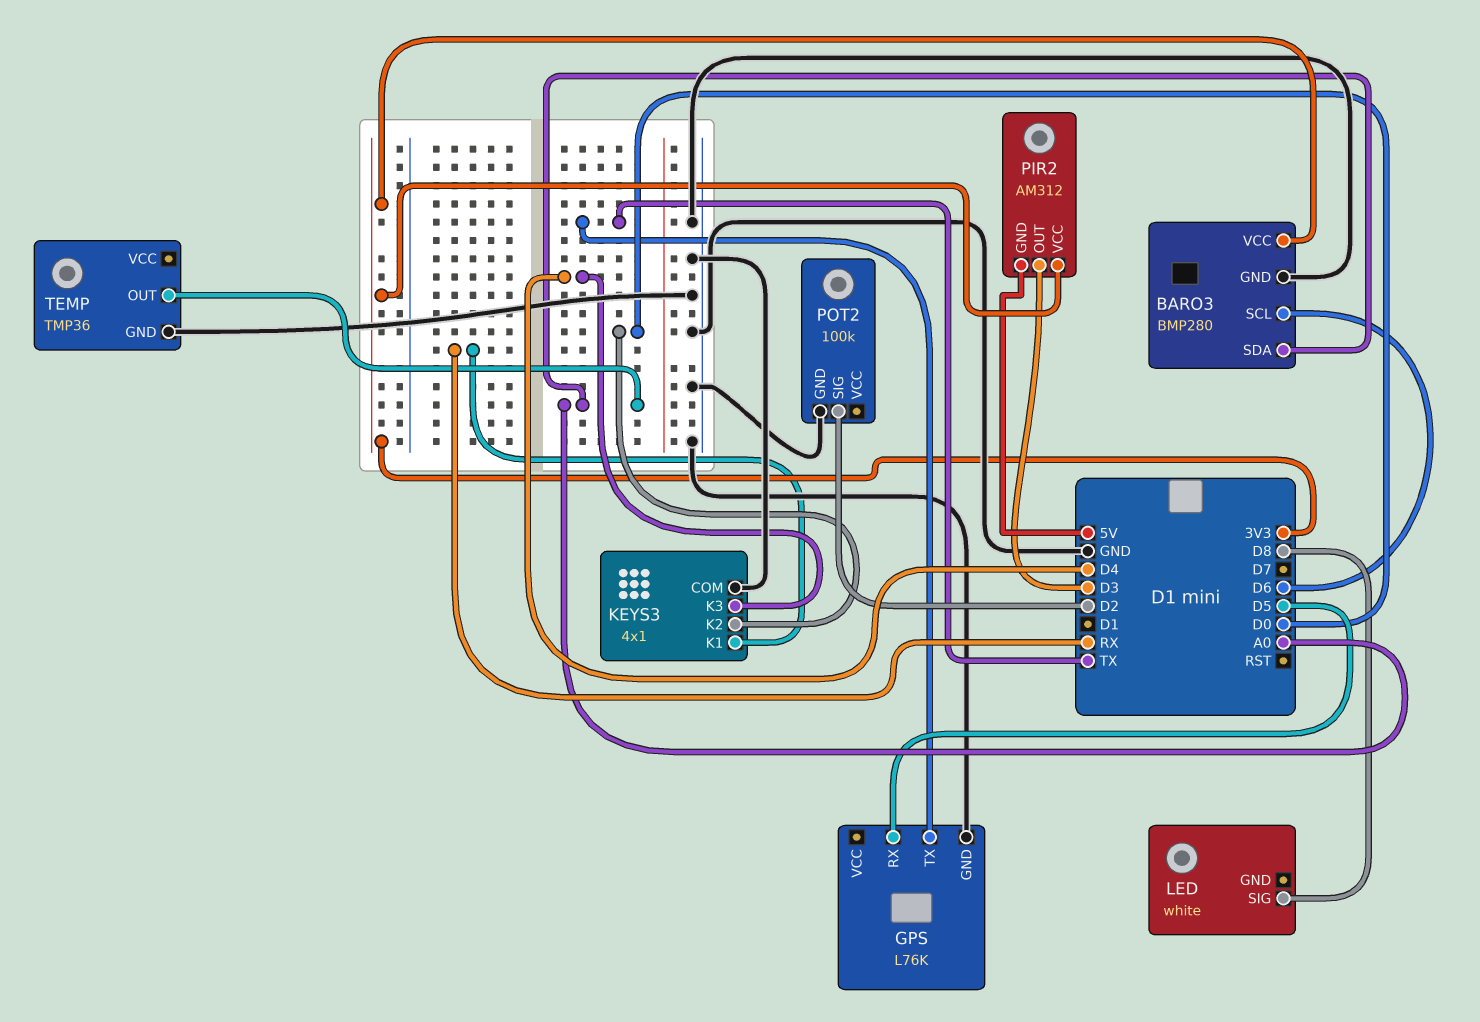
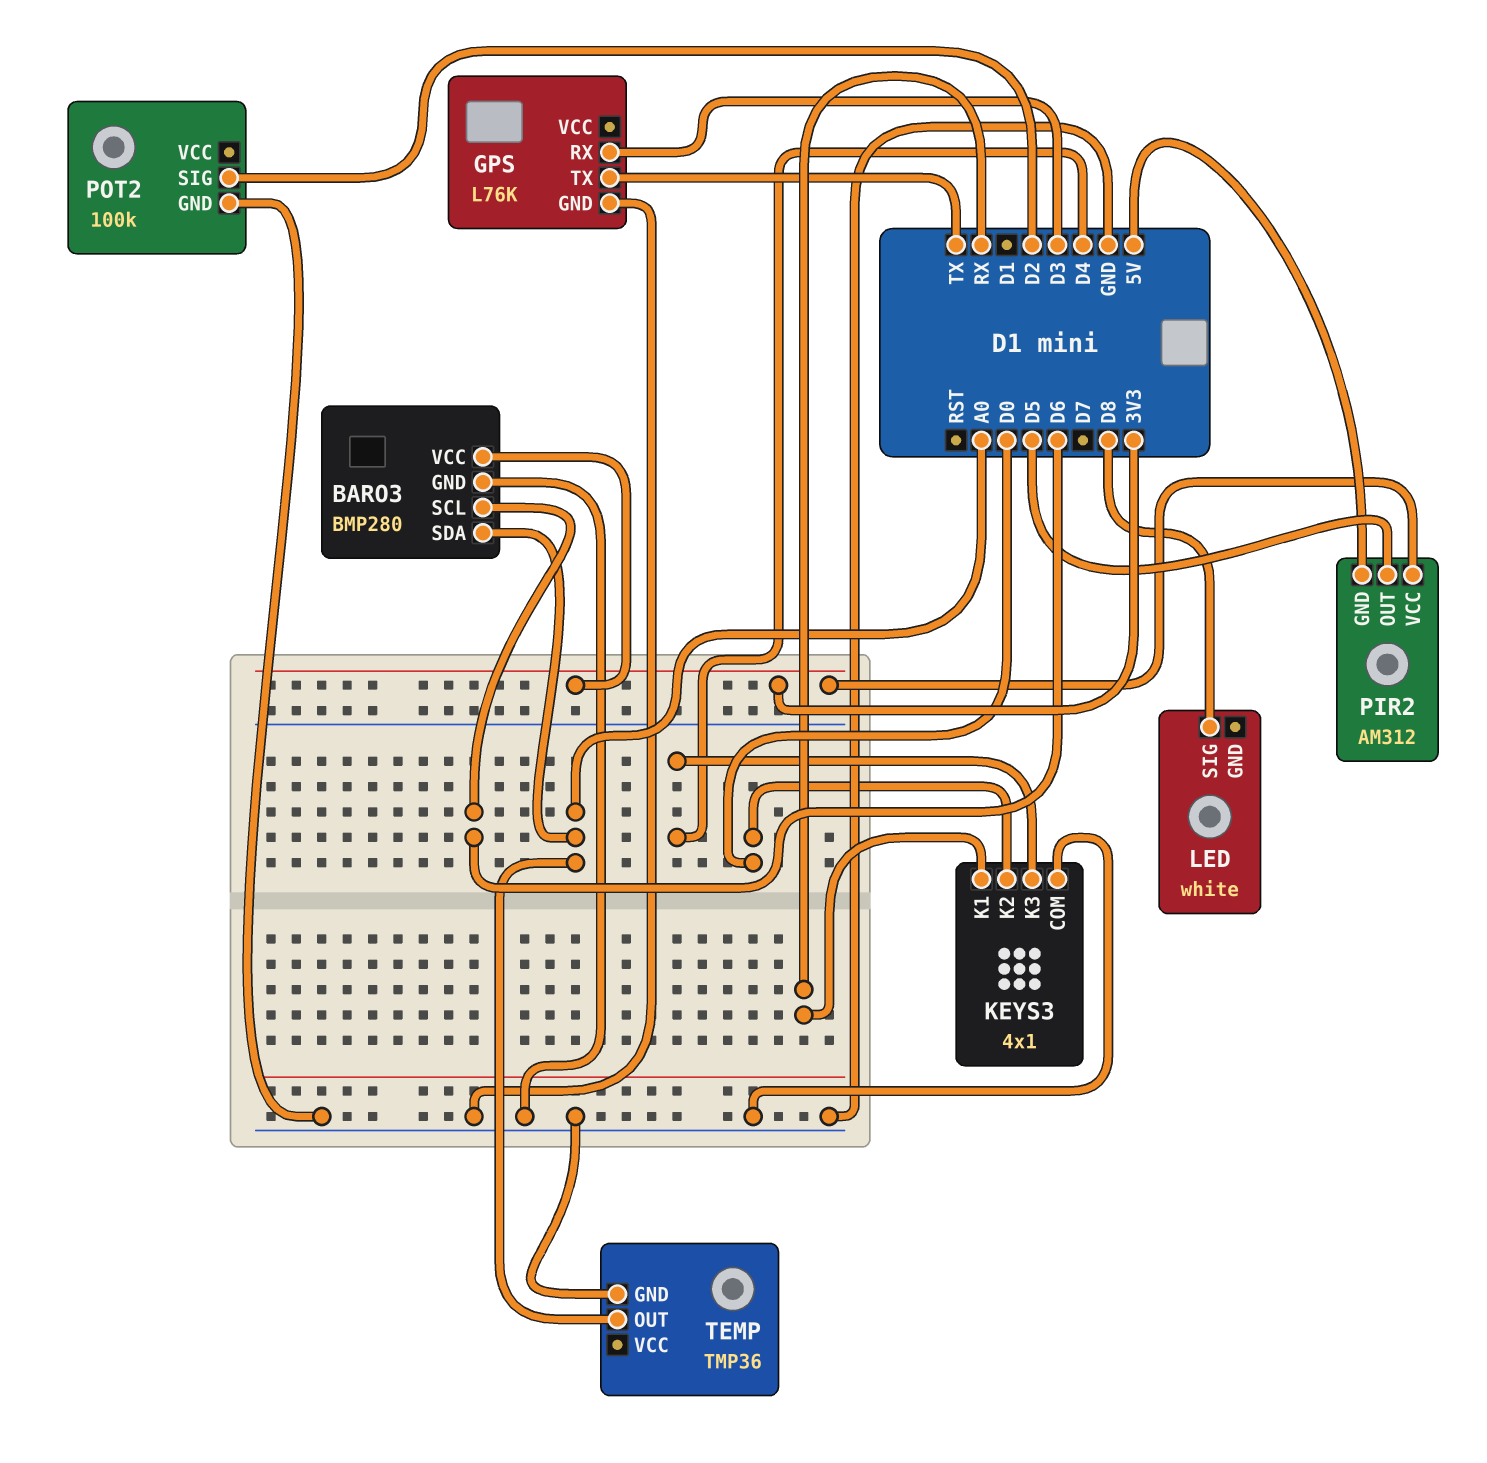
GPS pin RX: D5 -> D3
PIR2 pin OUT: D3 -> D5

